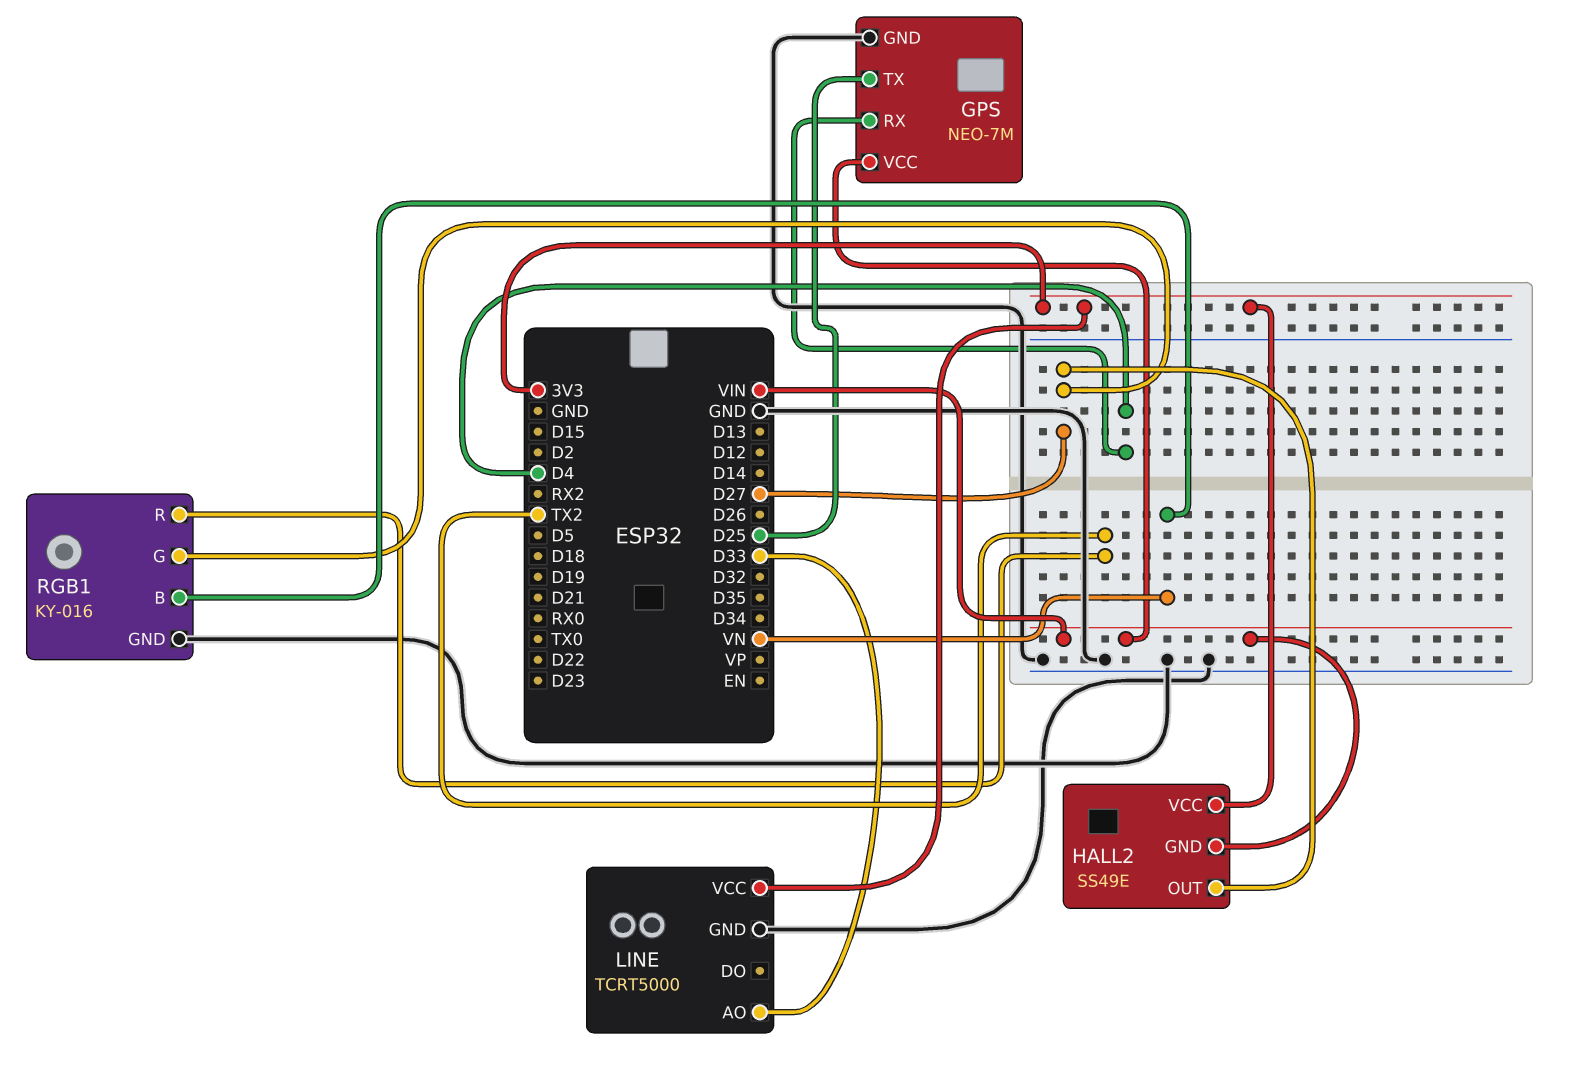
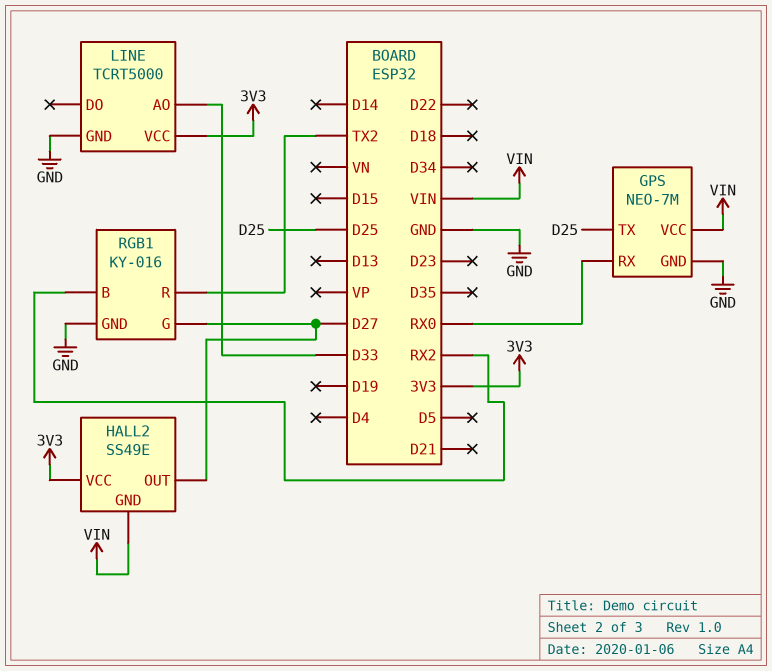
GPS pin RX: D4 -> RX0
RGB1 pin B: VN -> RX2

